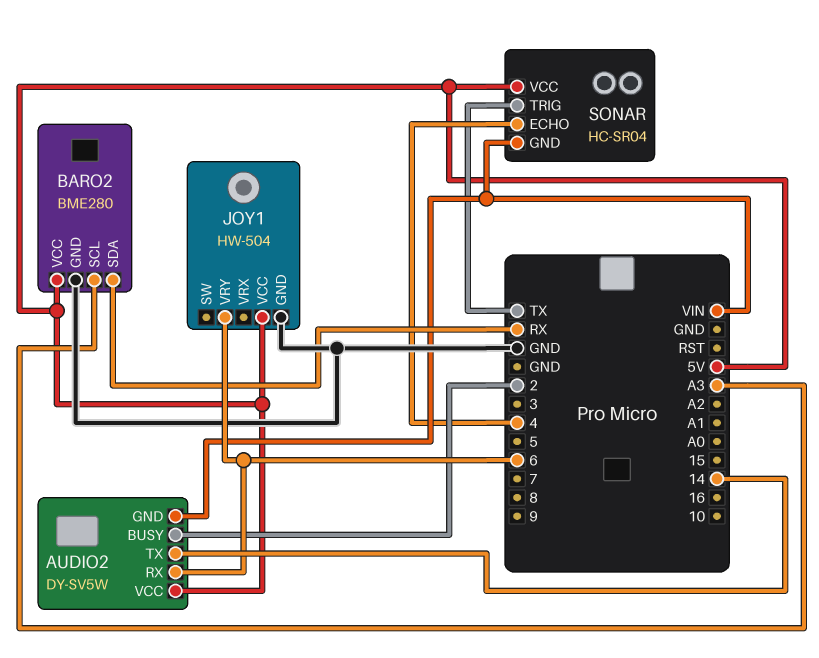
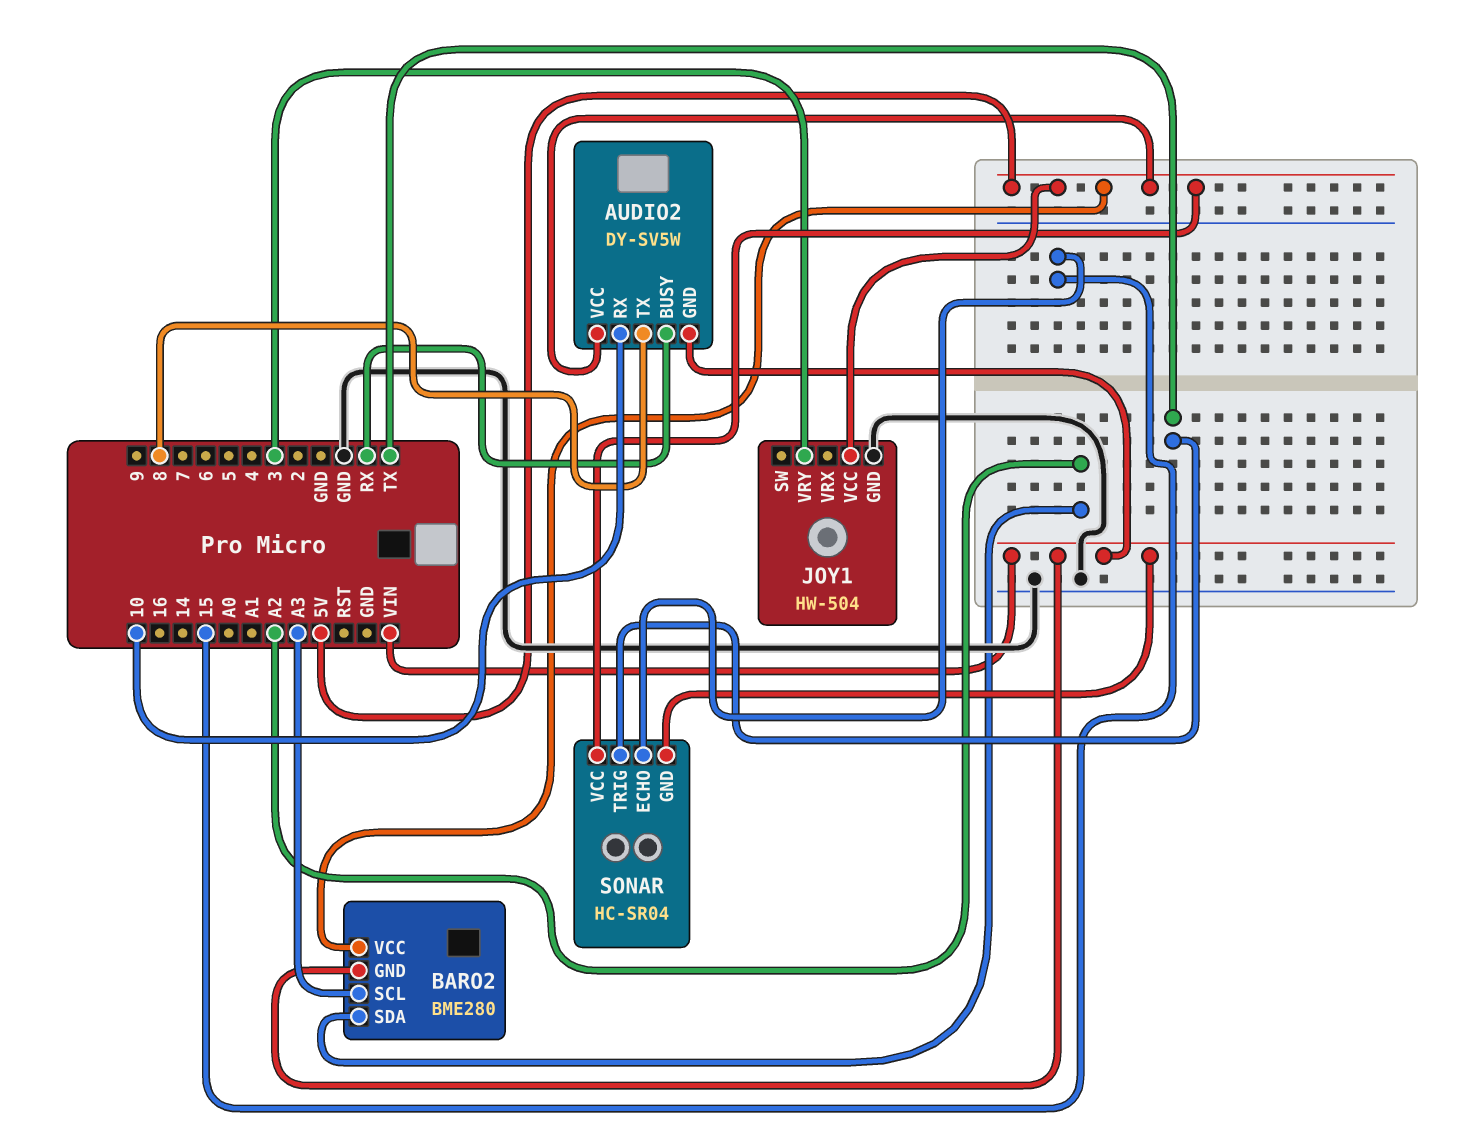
AUDIO2 pin BUSY: 2 -> RX
AUDIO2 pin RX: 6 -> 10
AUDIO2 pin TX: 14 -> 8
BARO2 pin GND: GND -> VIN
BARO2 pin SDA: RX -> A2
JOY1 pin VRY: 6 -> 3
SONAR pin ECHO: 4 -> 15

